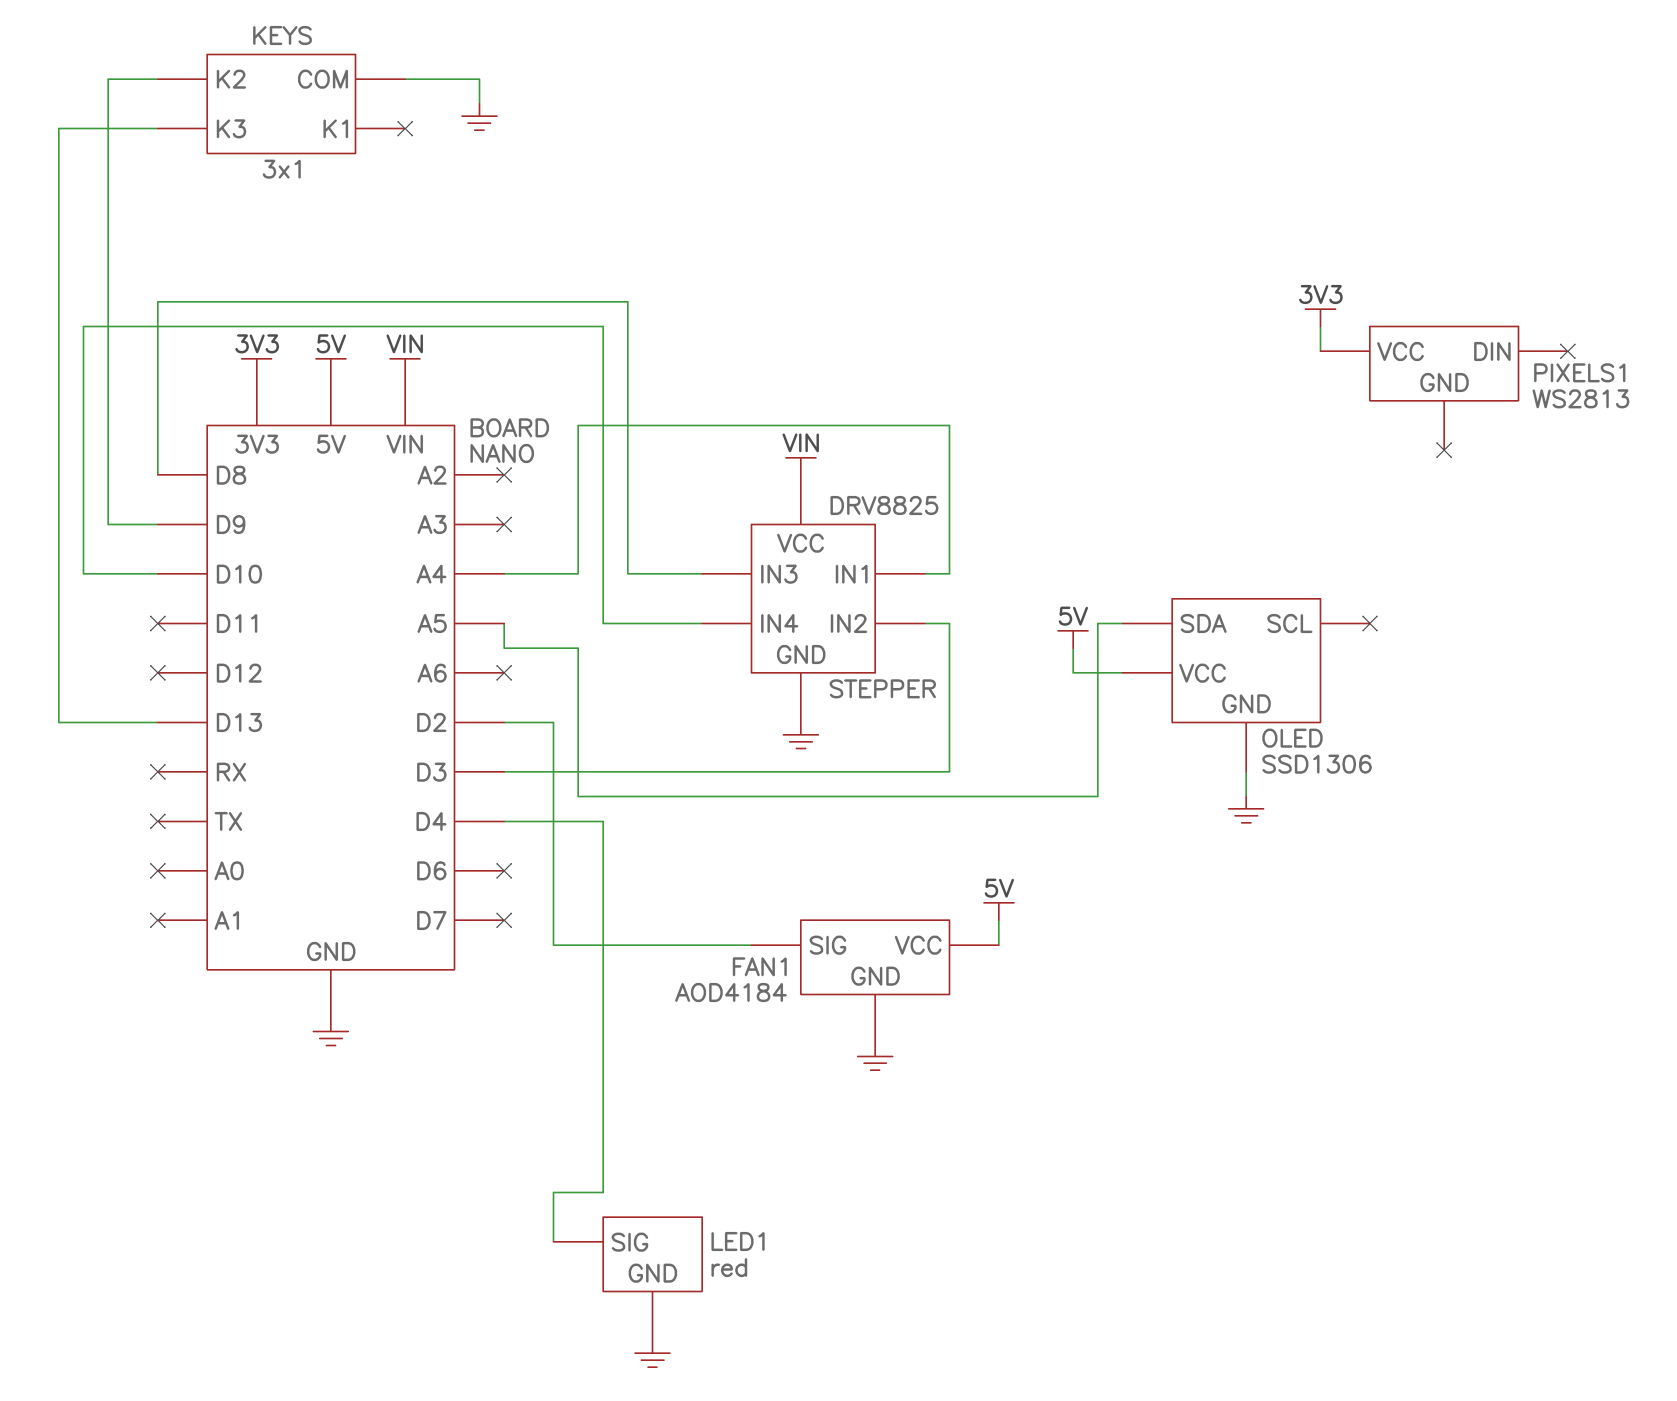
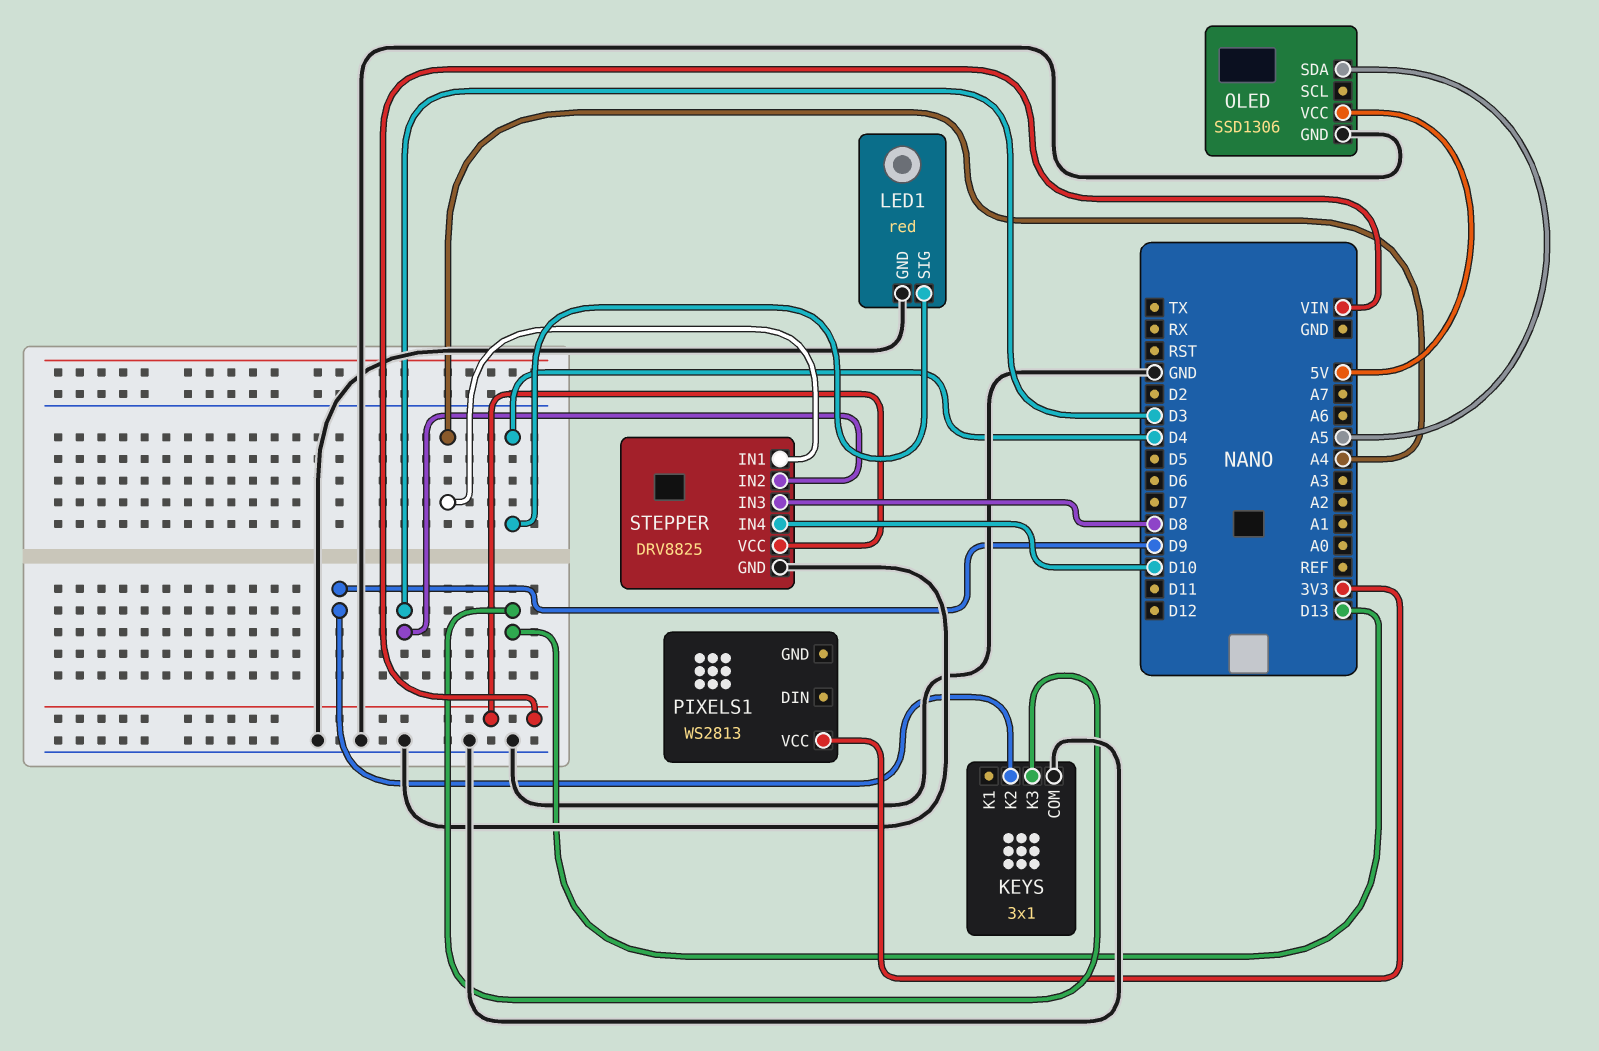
FAN1: AOD4184 -> none
FAN1 pin GND: GND -> none
FAN1 pin SIG: D2 -> none
FAN1 pin VCC: 5V -> none

